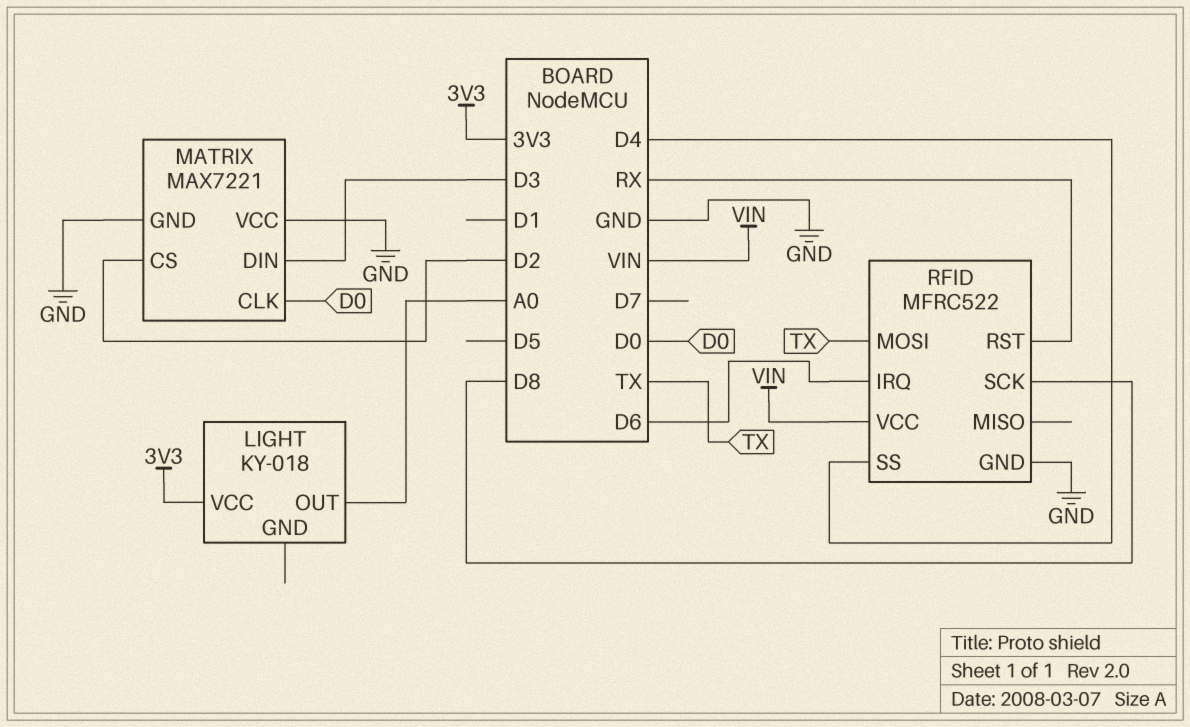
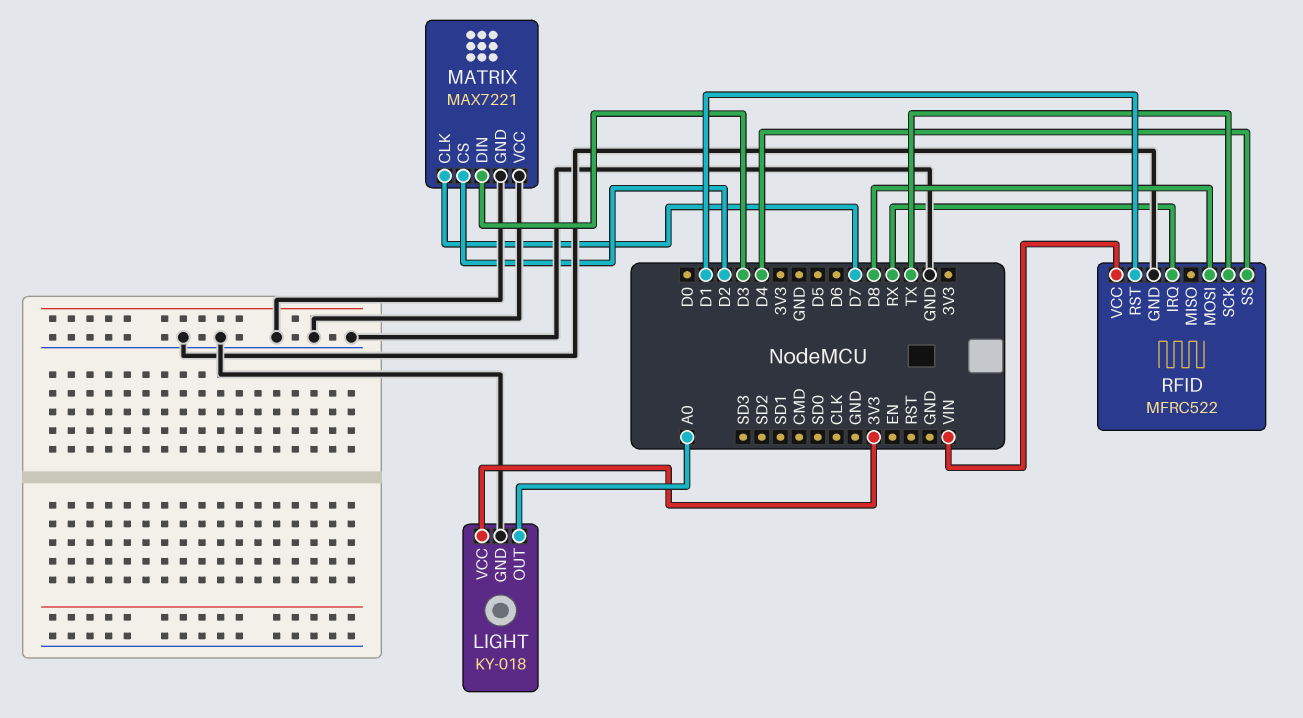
LIGHT pin GND: none -> GND
MATRIX pin CLK: D0 -> D7
RFID pin IRQ: D6 -> RX
RFID pin MOSI: TX -> D8
RFID pin RST: RX -> D1
RFID pin SCK: D8 -> TX

